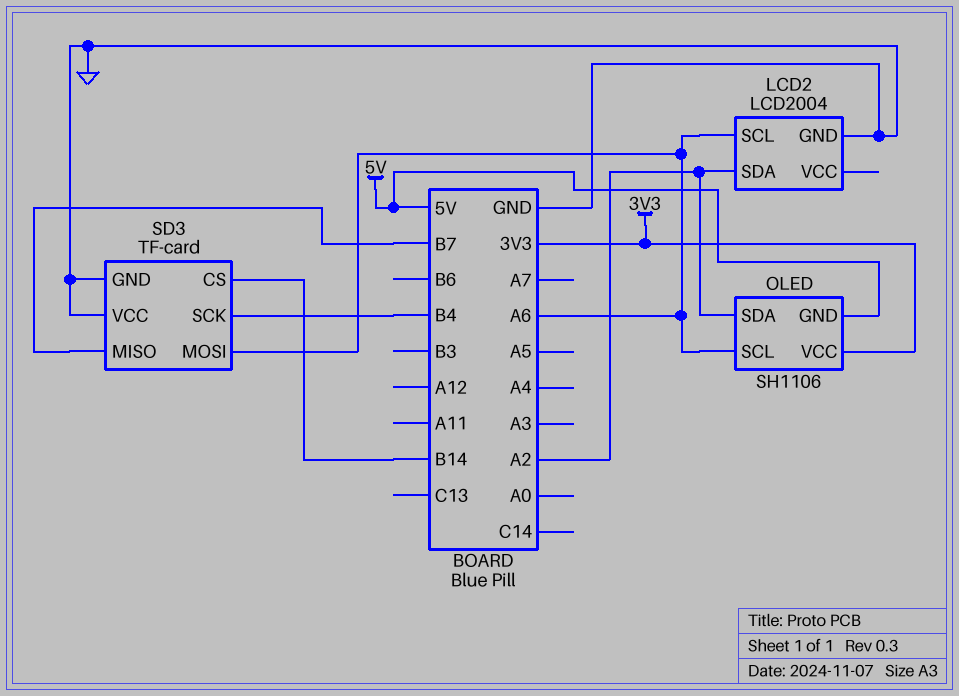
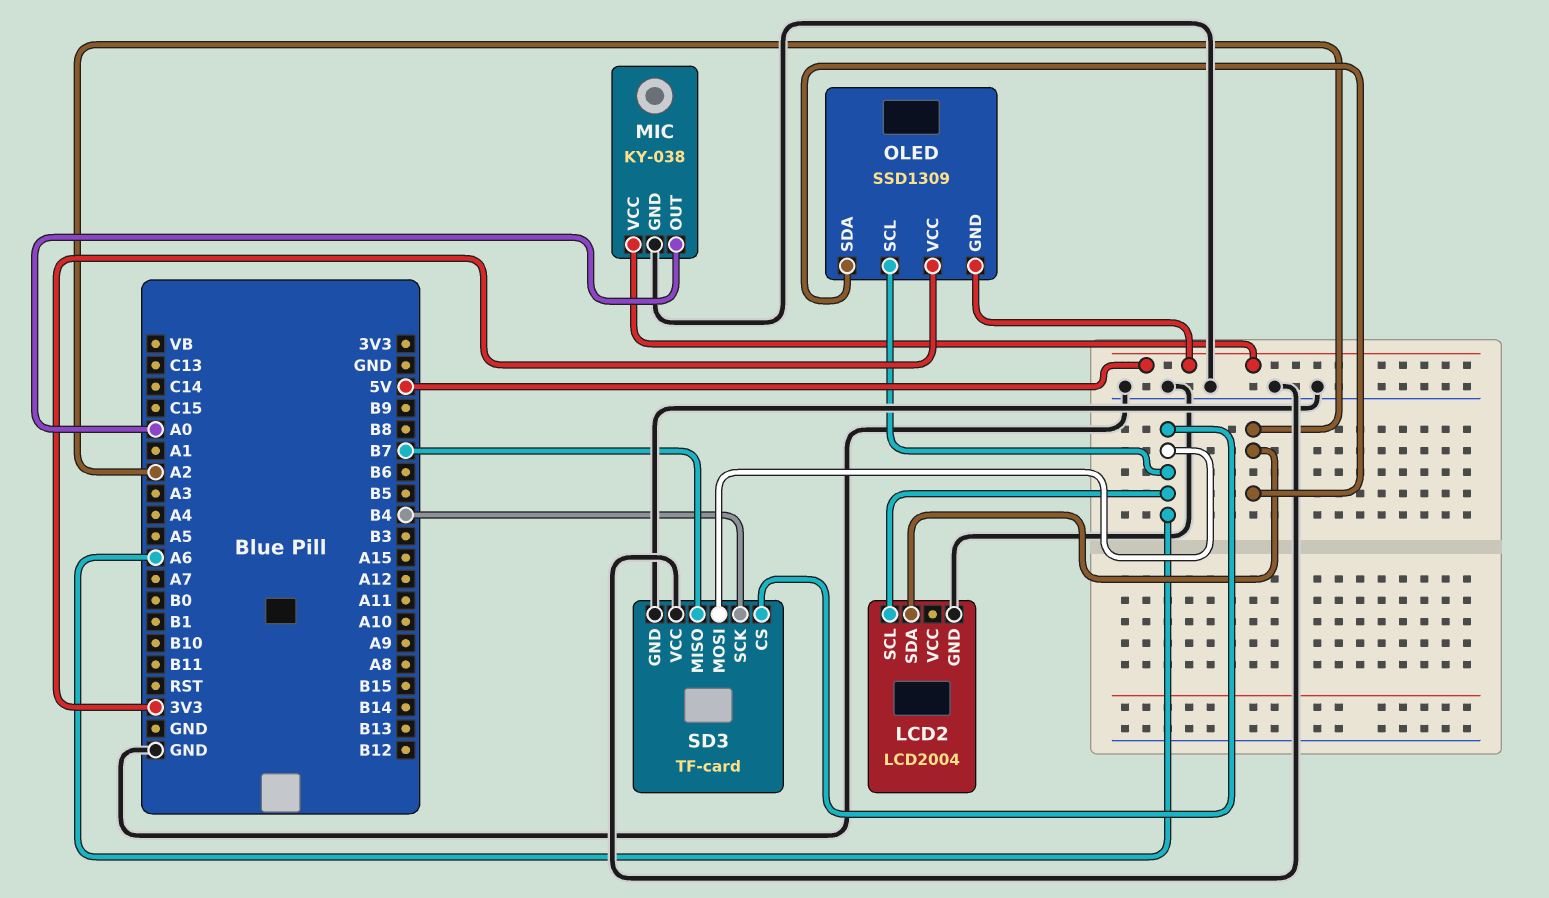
MIC: none -> KY-038
MIC pin GND: none -> GND
MIC pin OUT: none -> A0
MIC pin VCC: none -> 5V
OLED: SH1106 -> SSD1309
SD3 pin CS: B14 -> A6

